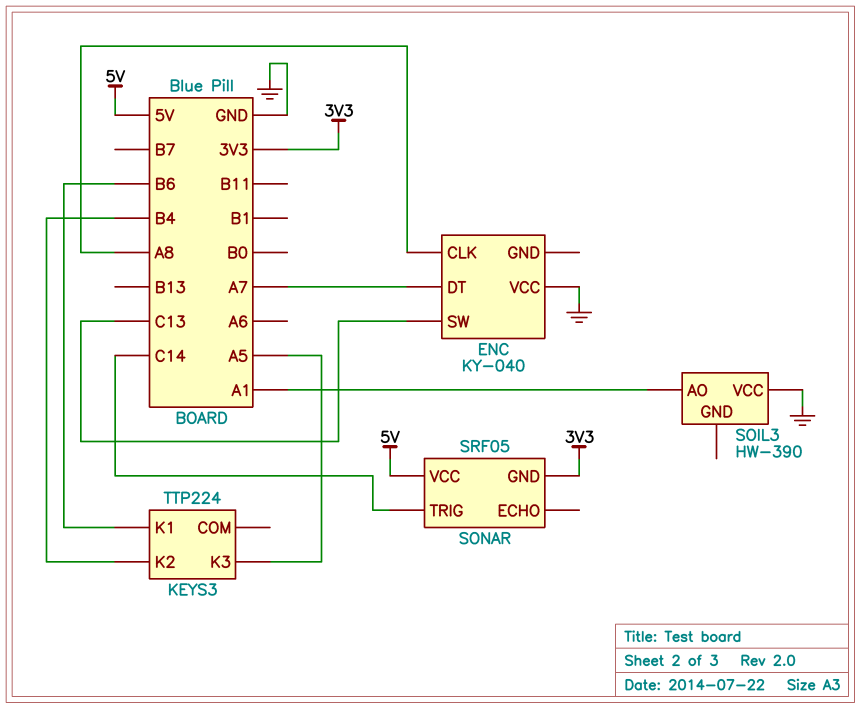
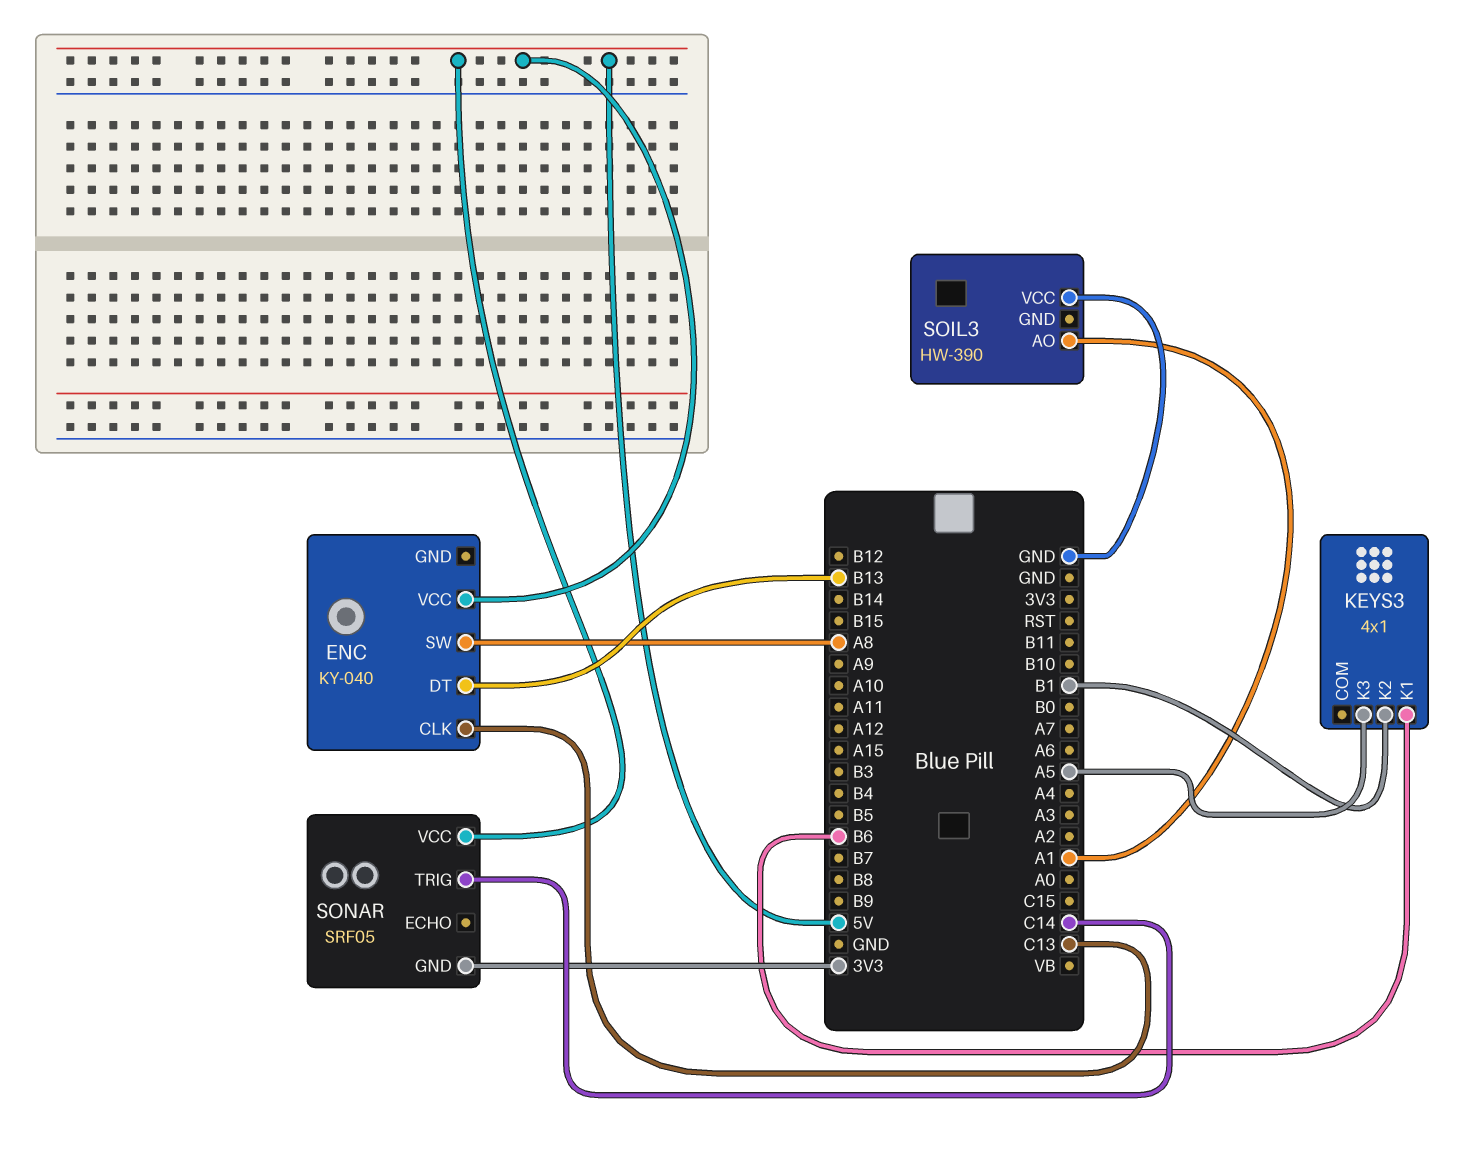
ENC pin CLK: A8 -> C13
ENC pin DT: A7 -> B13
ENC pin SW: C13 -> A8
ENC pin VCC: GND -> 5V
KEYS3: TTP224 -> 4x1
KEYS3 pin K2: B4 -> B1

